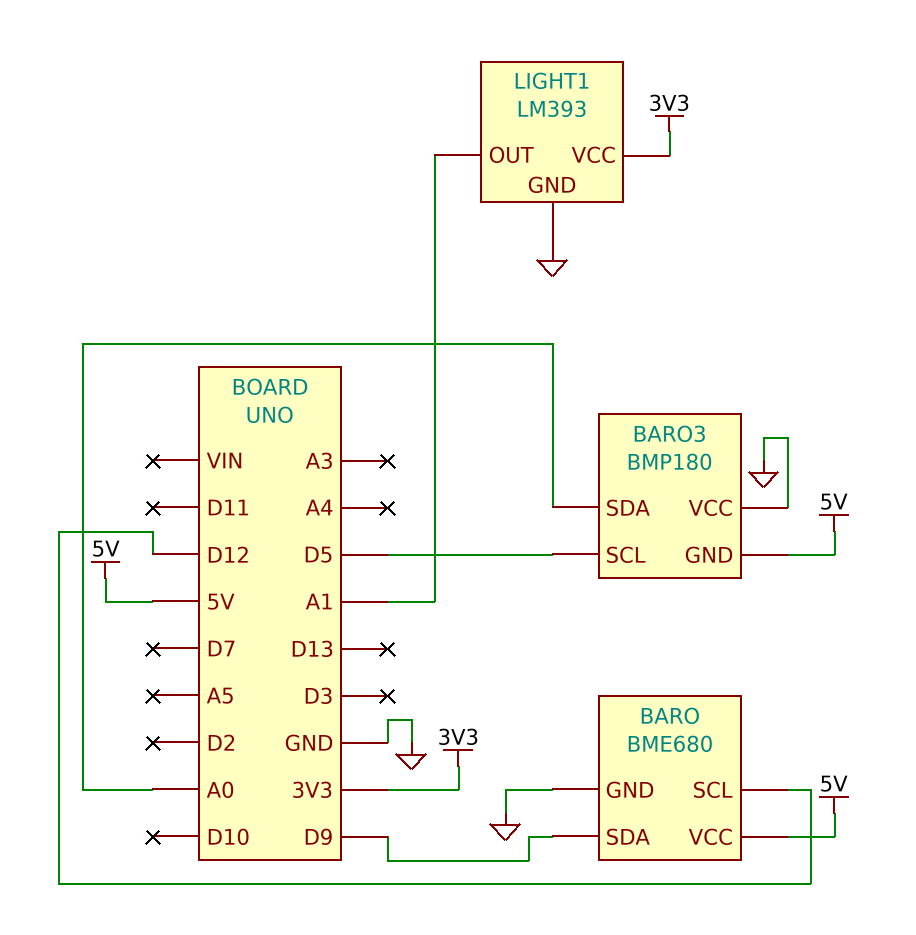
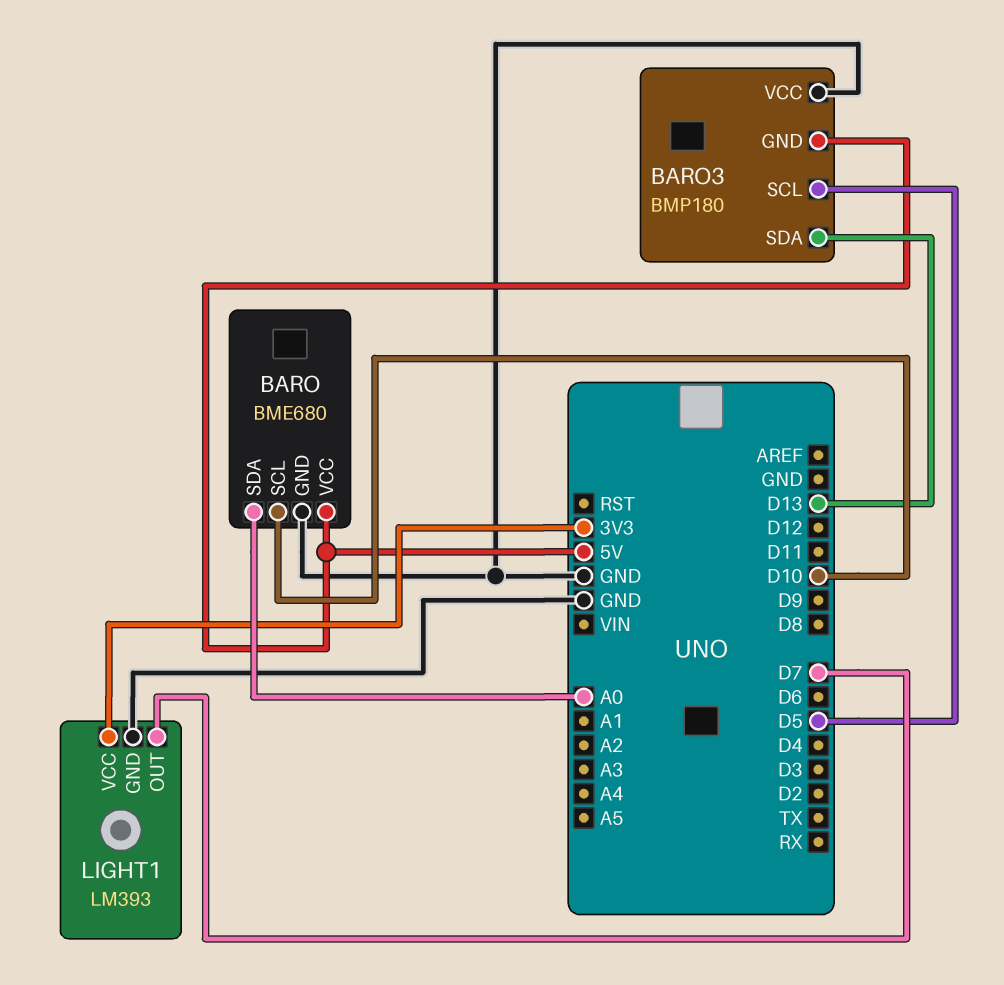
BARO pin SCL: D12 -> D10
BARO pin SDA: D9 -> A0
BARO3 pin SDA: A0 -> D13
LIGHT1 pin OUT: A1 -> D7

